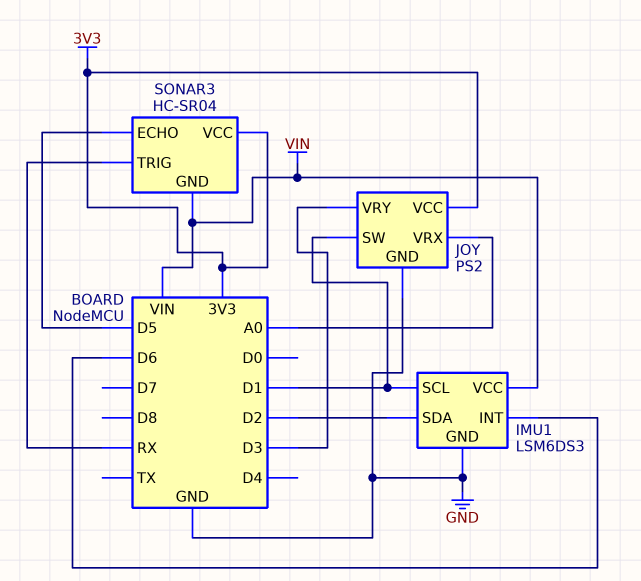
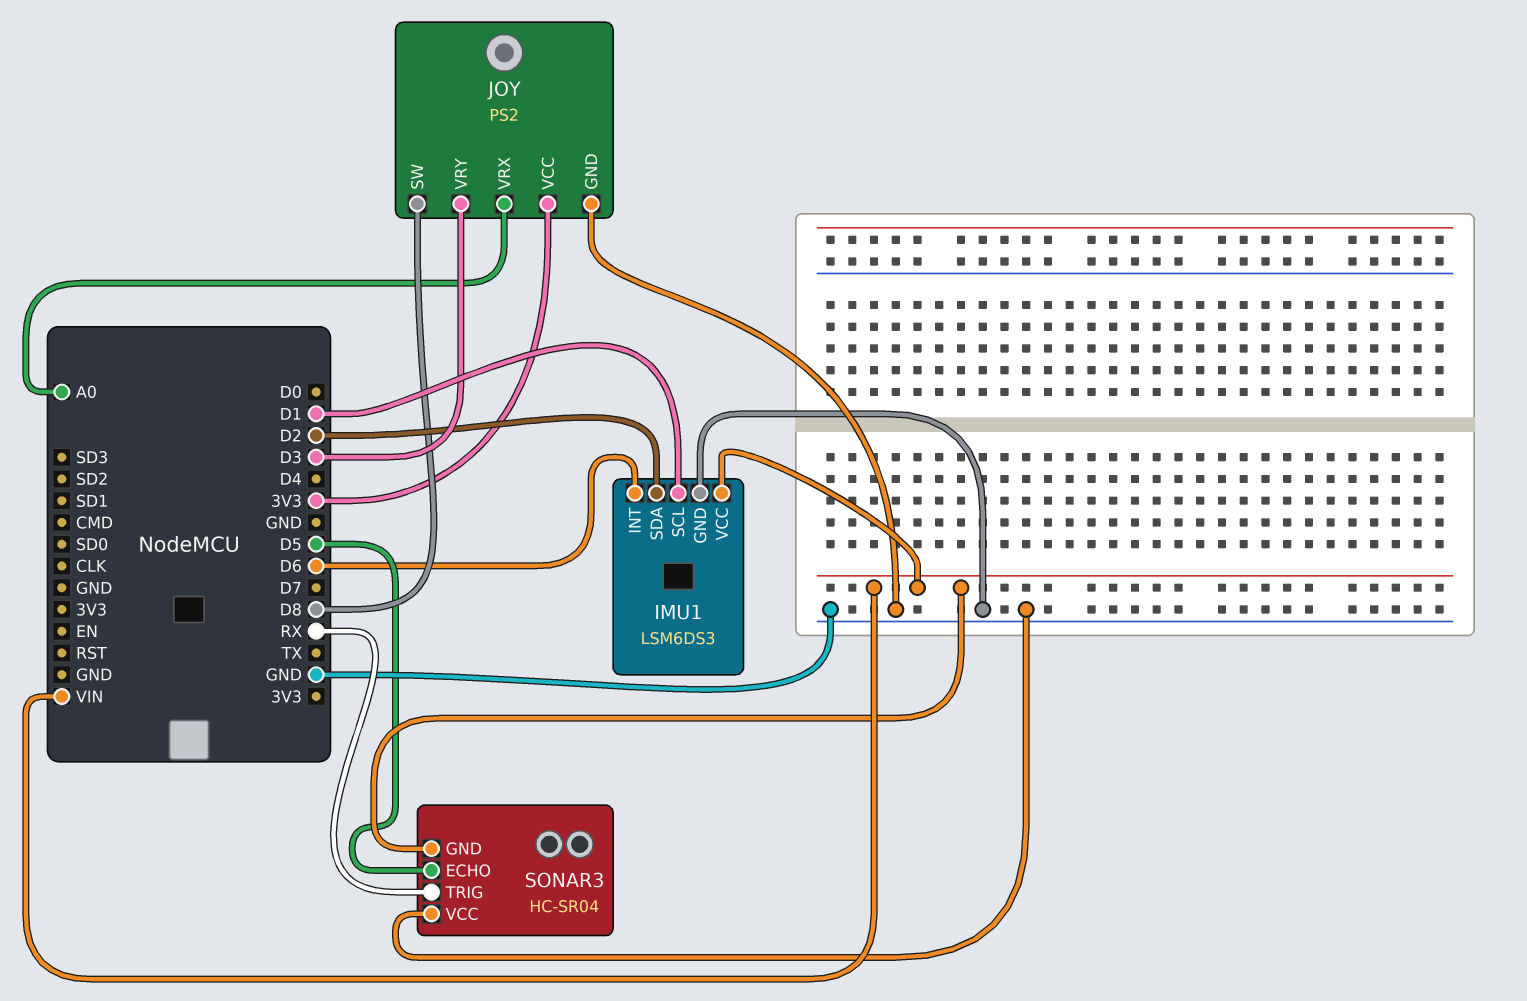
JOY pin SW: D1 -> D8
SONAR3 pin VCC: 3V3 -> GND

